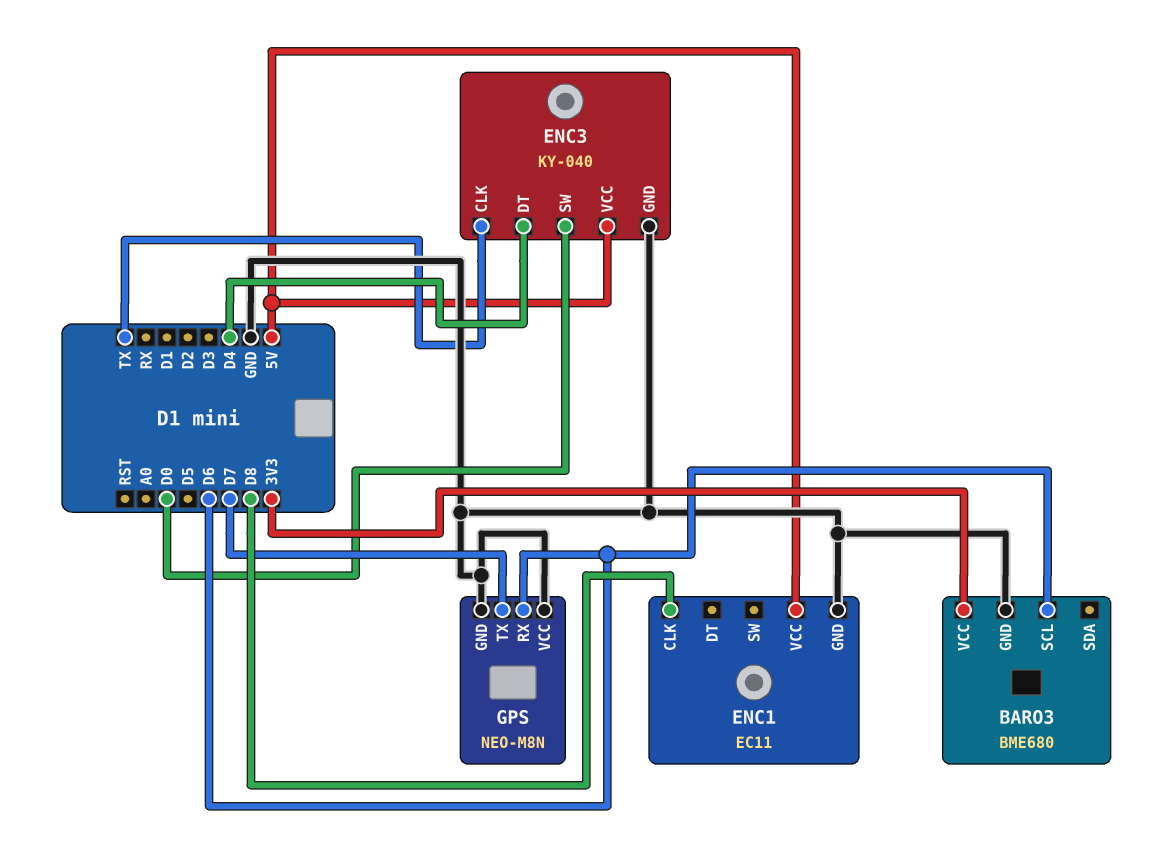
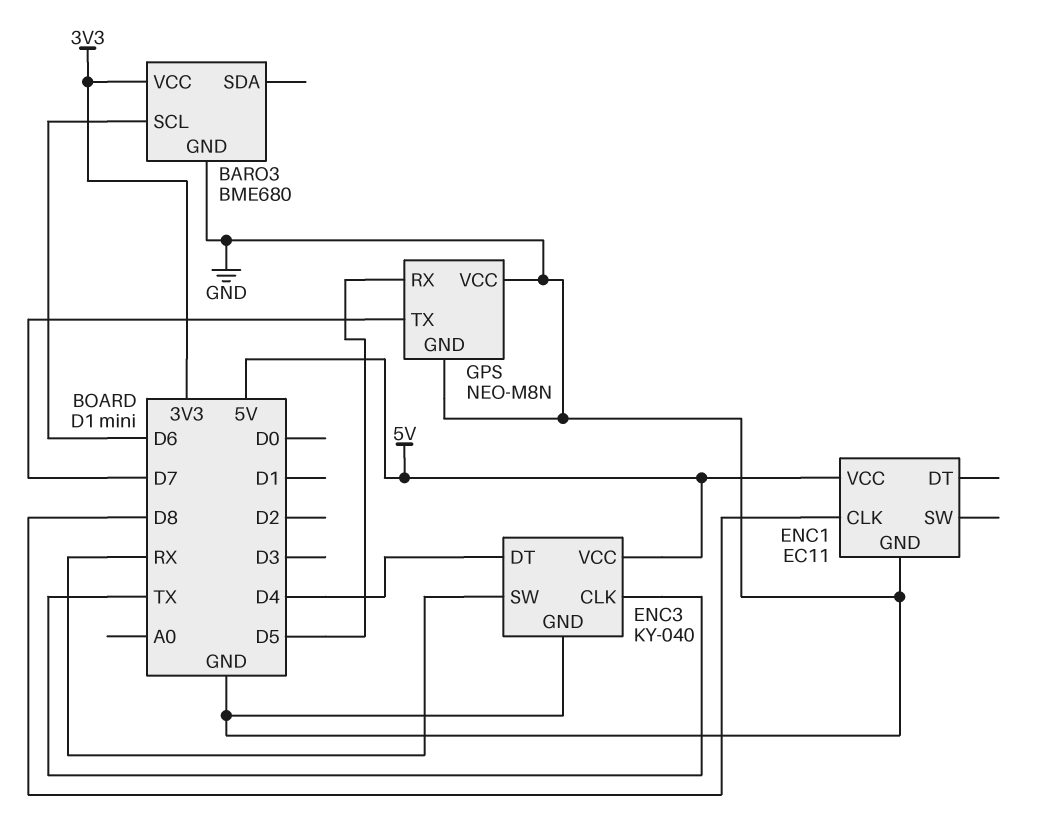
ENC3 pin SW: D0 -> RX
GPS pin RX: D6 -> D5

